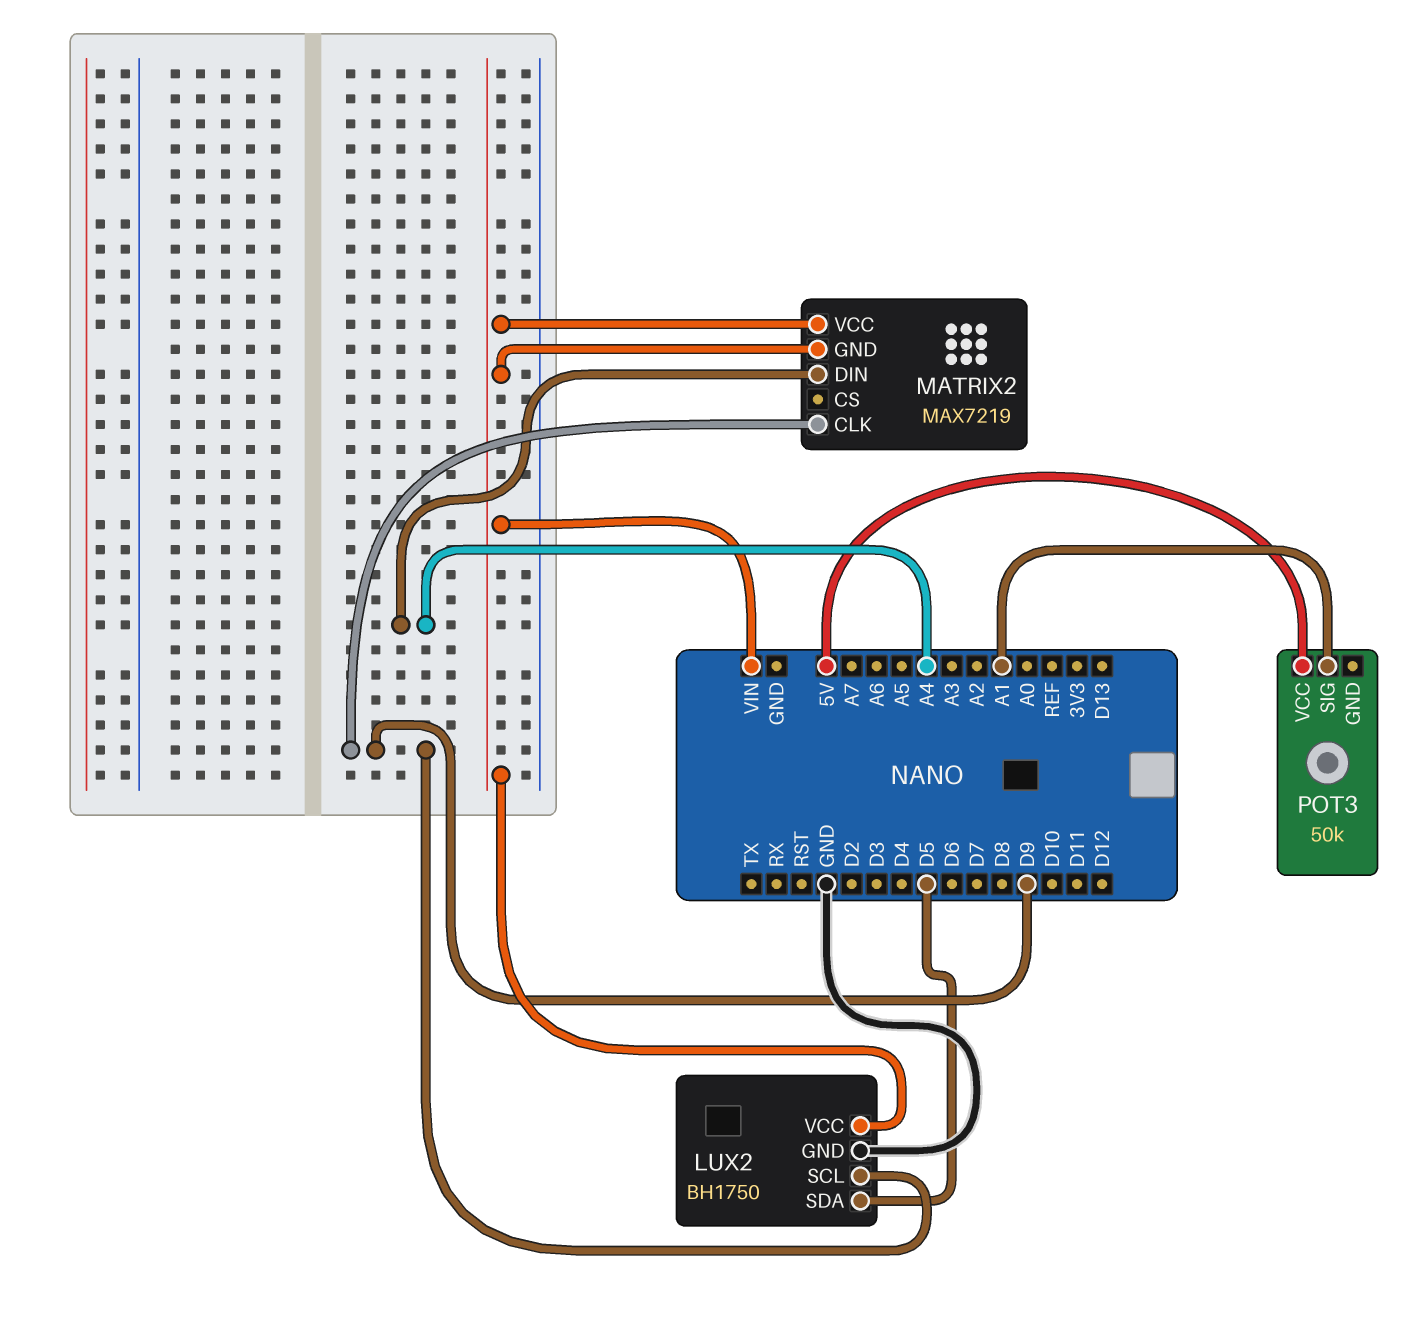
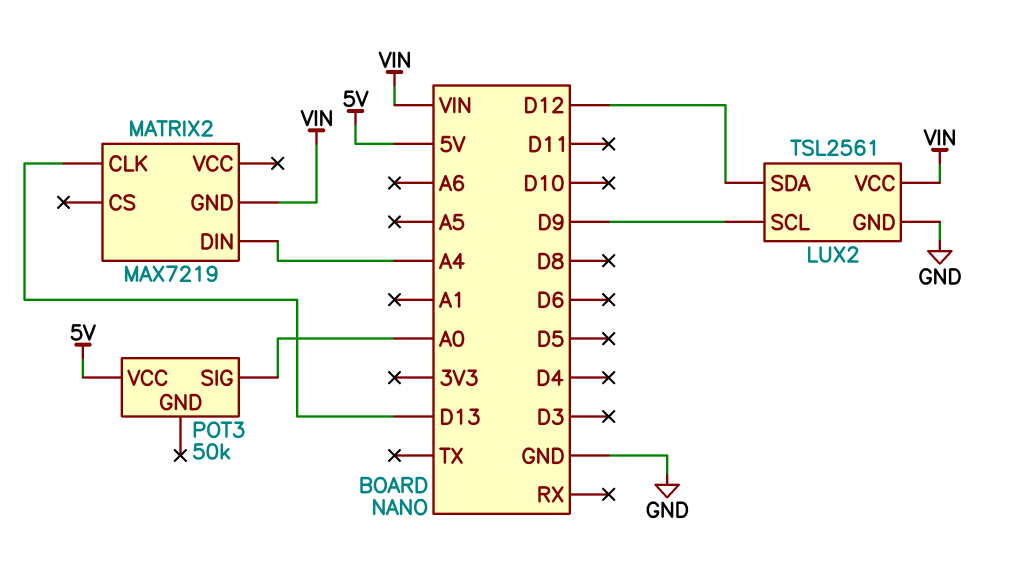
LUX2: BH1750 -> TSL2561
LUX2 pin SDA: D5 -> D12
MATRIX2 pin CLK: D9 -> D13
MATRIX2 pin VCC: VIN -> none
POT3 pin SIG: A1 -> A0

